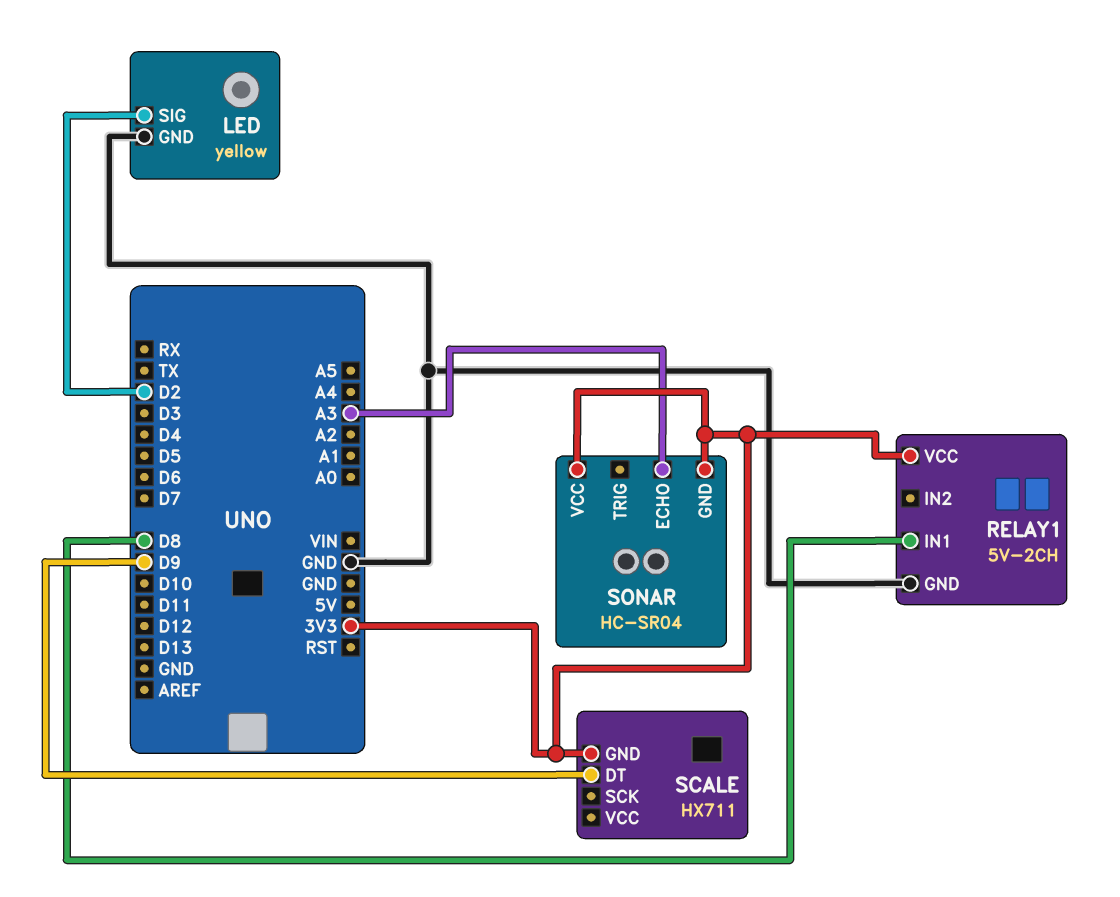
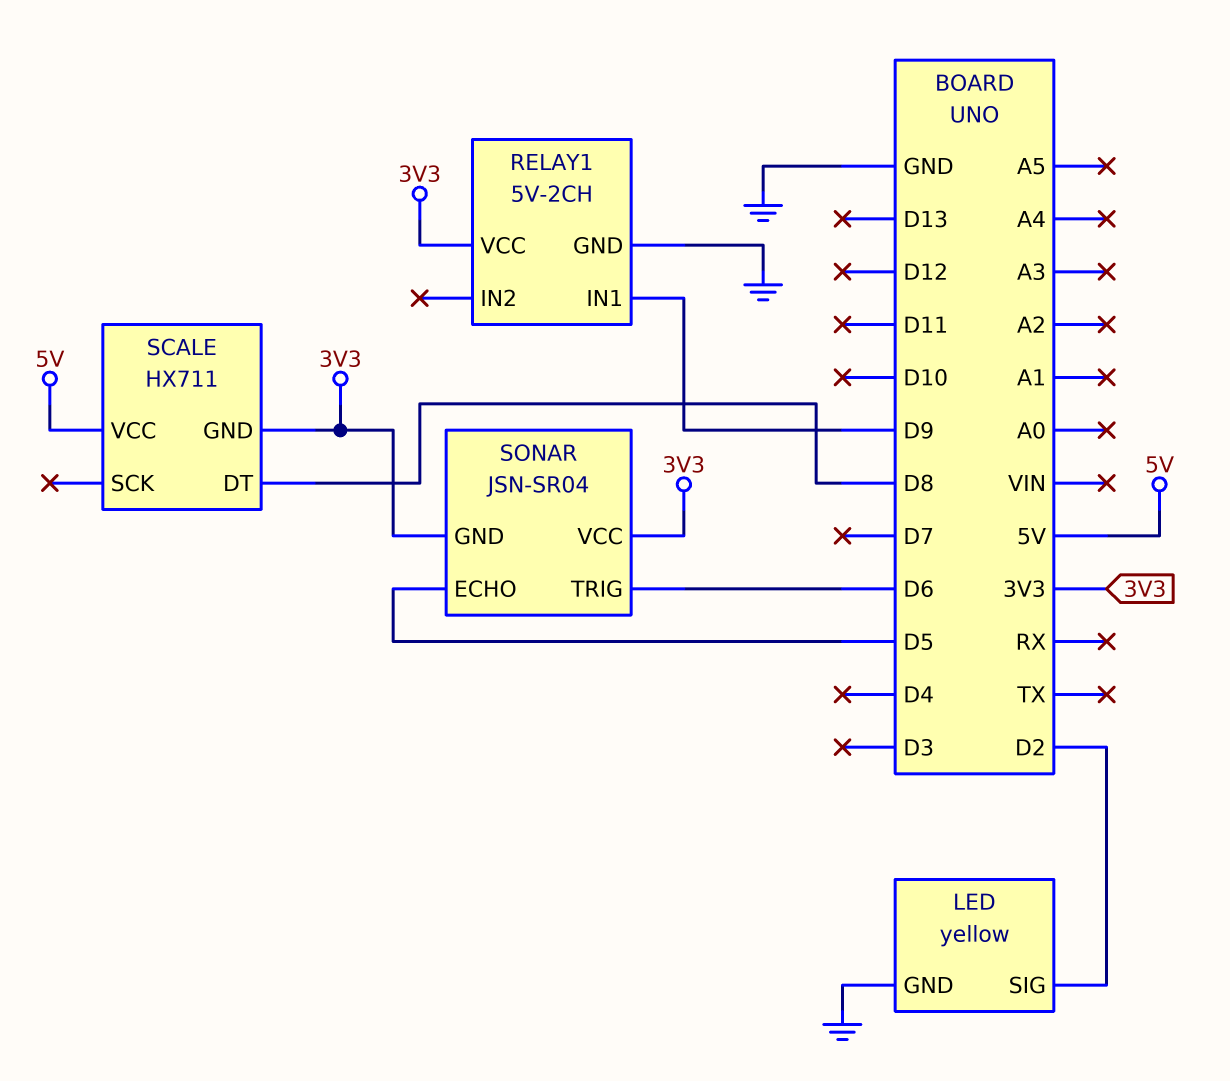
RELAY1 pin IN1: D8 -> D9
SCALE pin DT: D9 -> D8
SCALE pin VCC: none -> 5V
SONAR: HC-SR04 -> JSN-SR04
SONAR pin ECHO: A3 -> D5
SONAR pin TRIG: none -> D6

